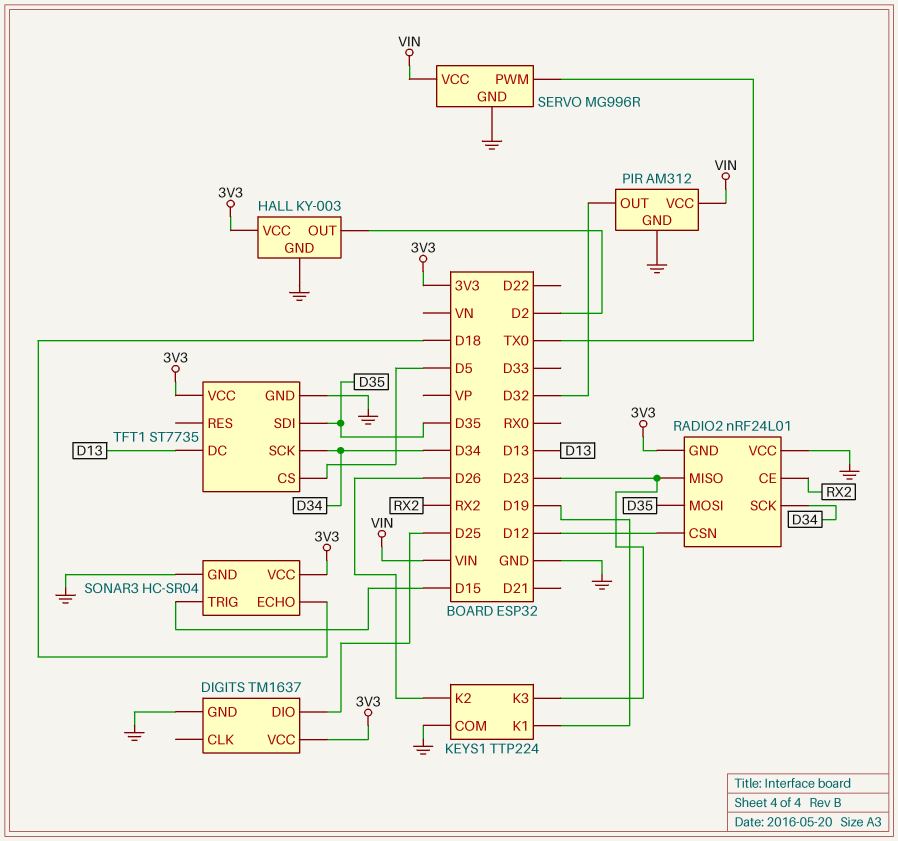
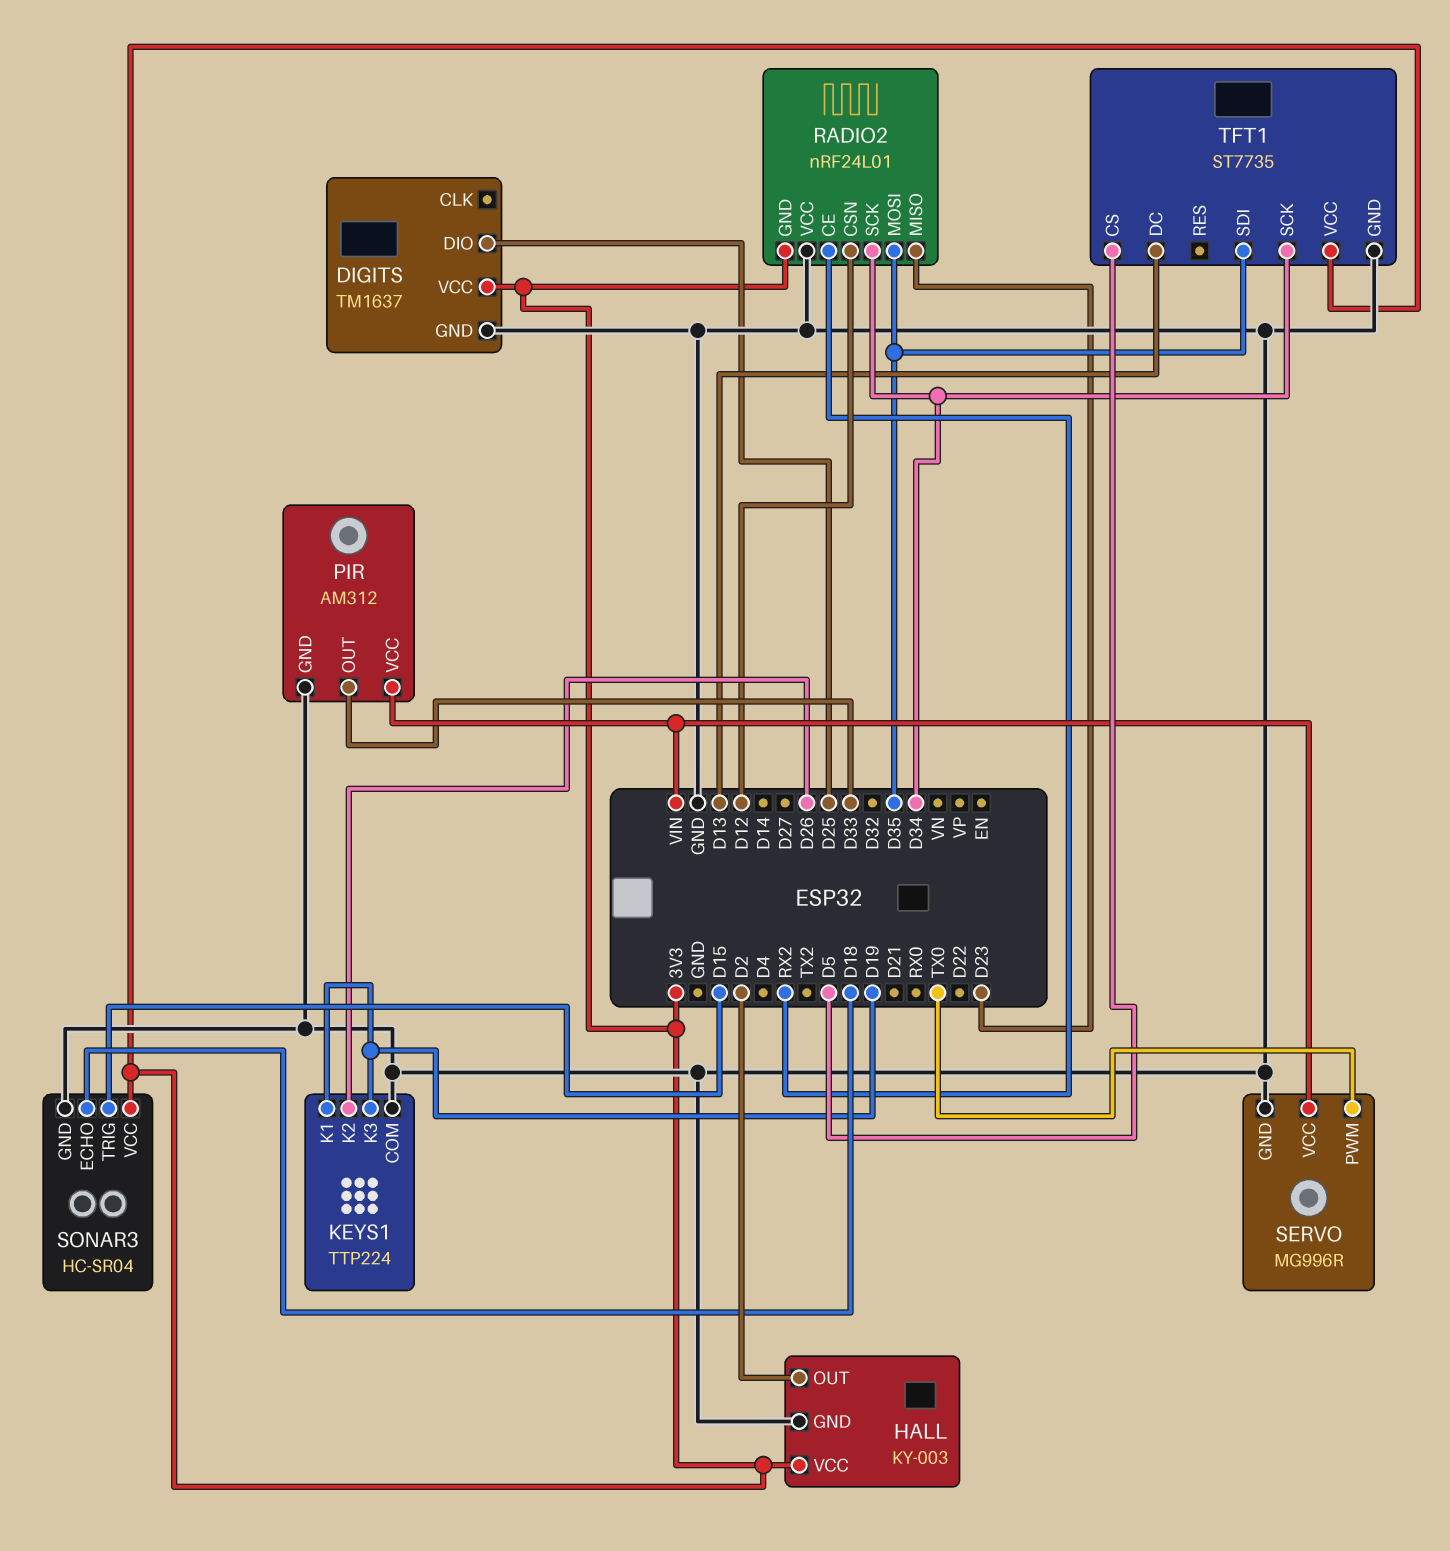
KEYS1 pin K3: D23 -> D19
PIR pin OUT: D32 -> D33

